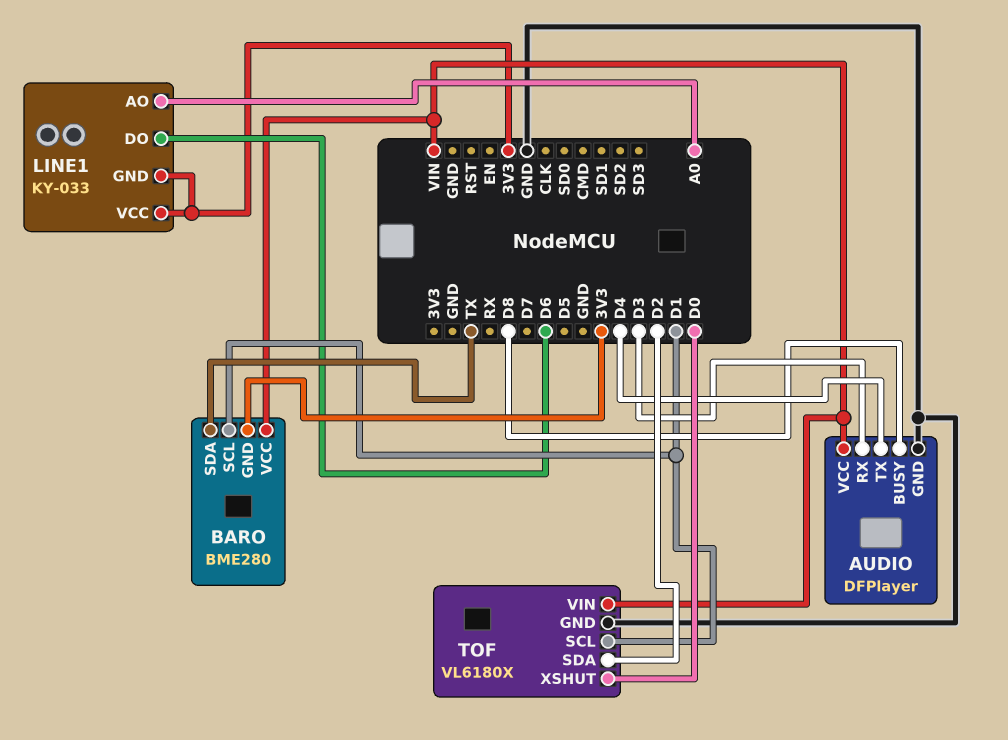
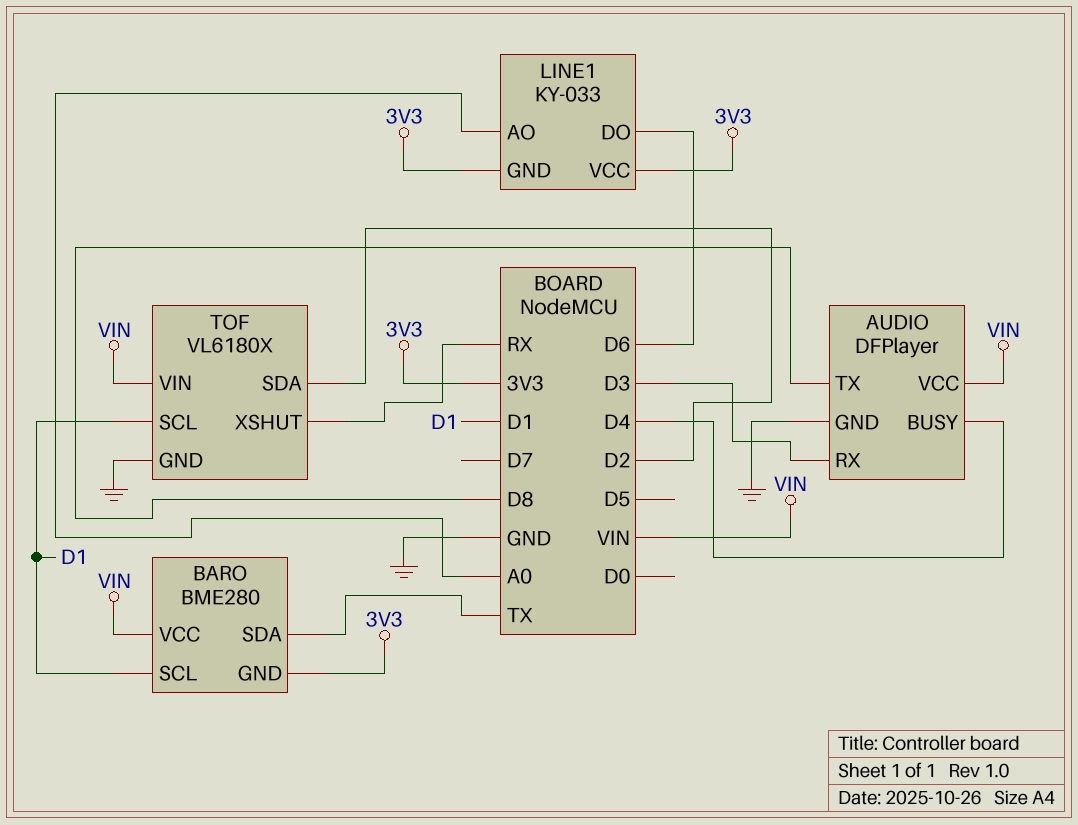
AUDIO pin BUSY: D8 -> D4
AUDIO pin TX: D4 -> D8
TOF pin XSHUT: D0 -> RX

